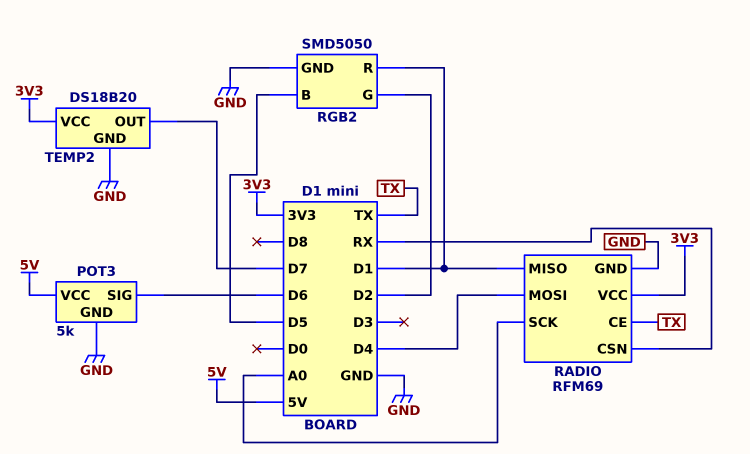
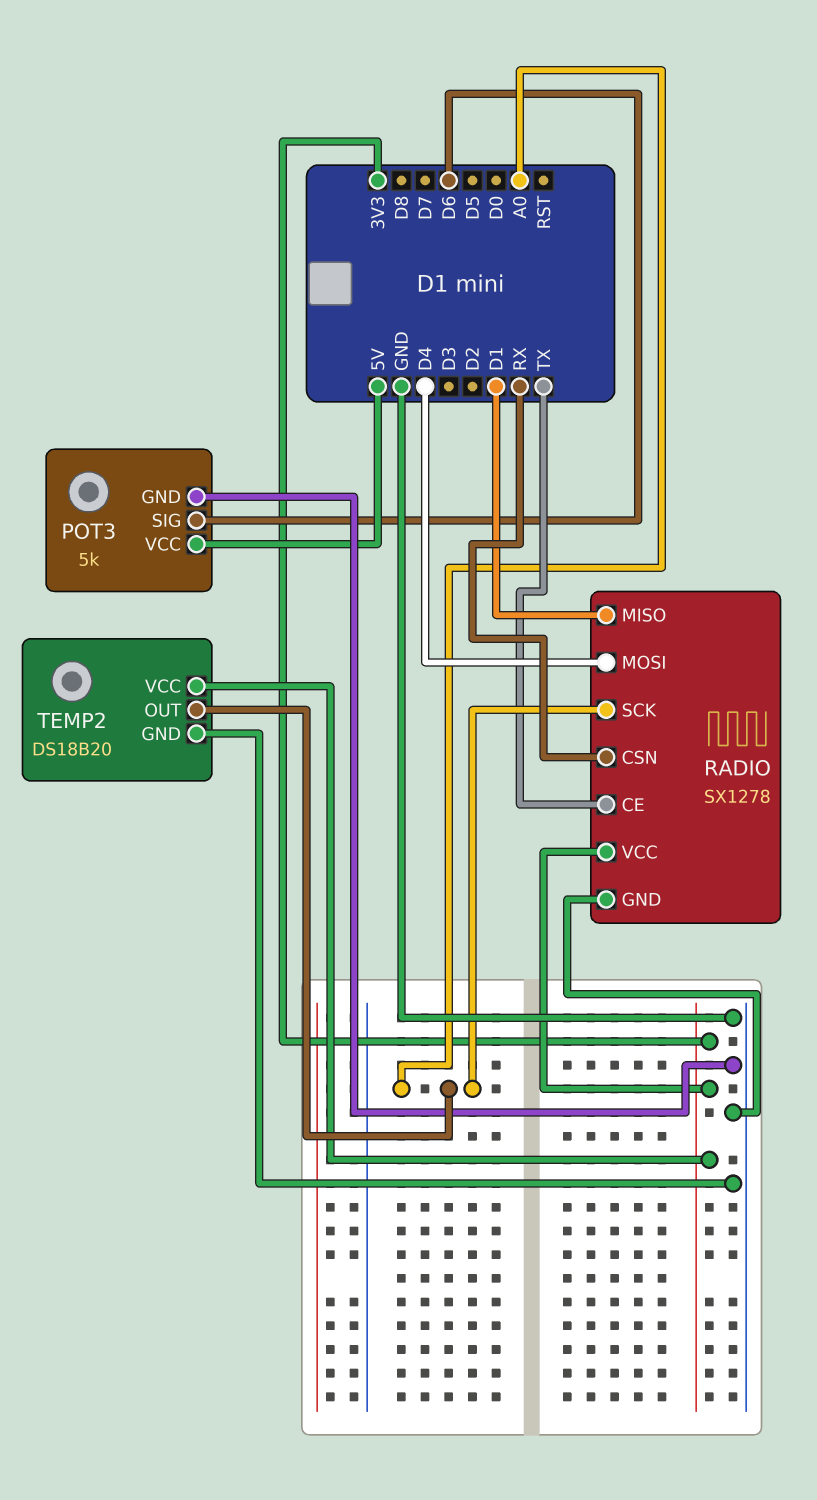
RADIO: RFM69 -> SX1278
RGB2: SMD5050 -> none
RGB2 pin B: D5 -> none
RGB2 pin G: D2 -> none
RGB2 pin GND: GND -> none
RGB2 pin R: D1 -> none
TEMP2 pin OUT: D7 -> A0

